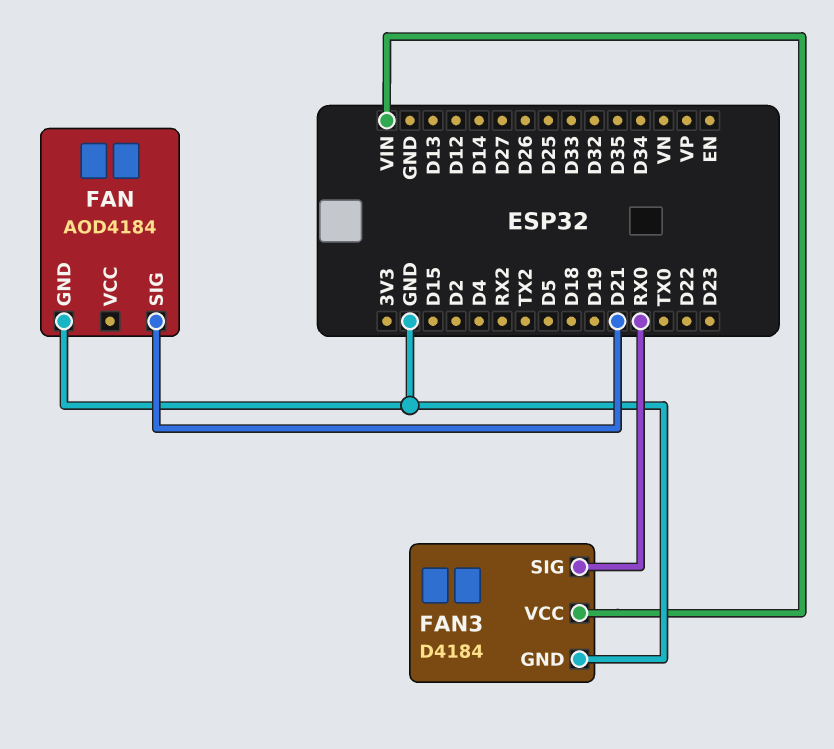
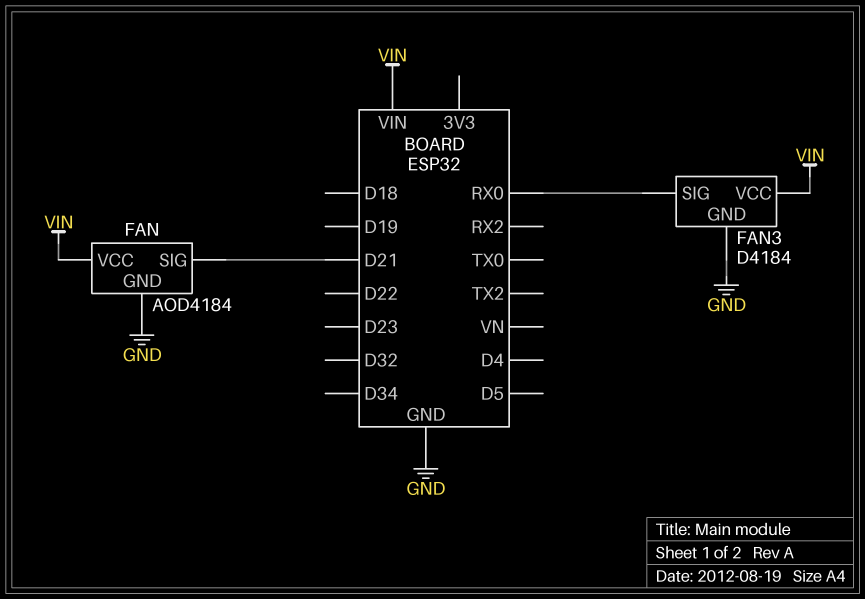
FAN pin VCC: none -> VIN

